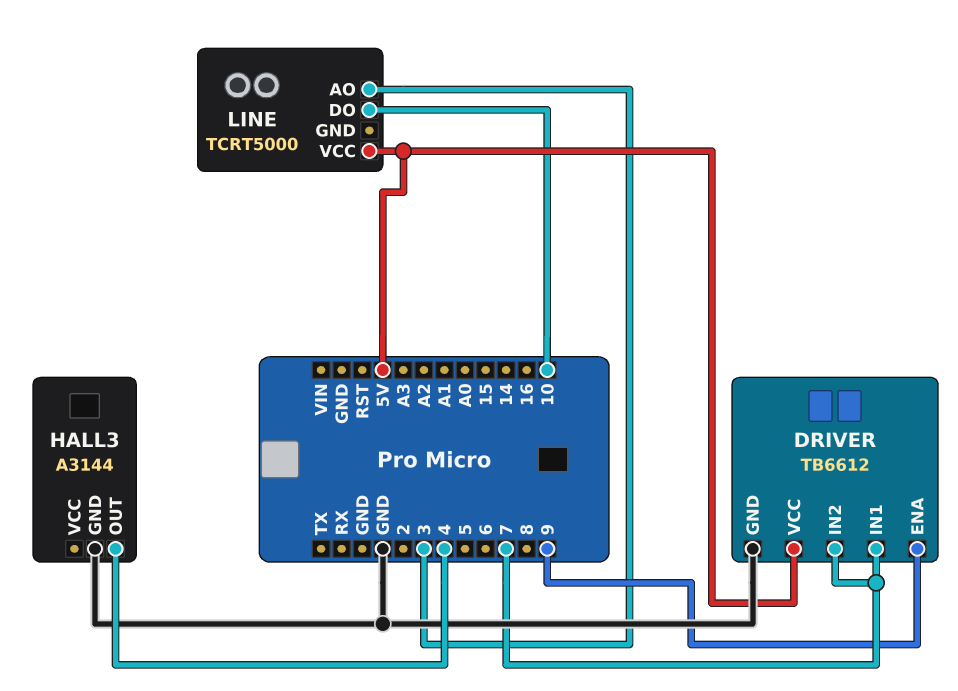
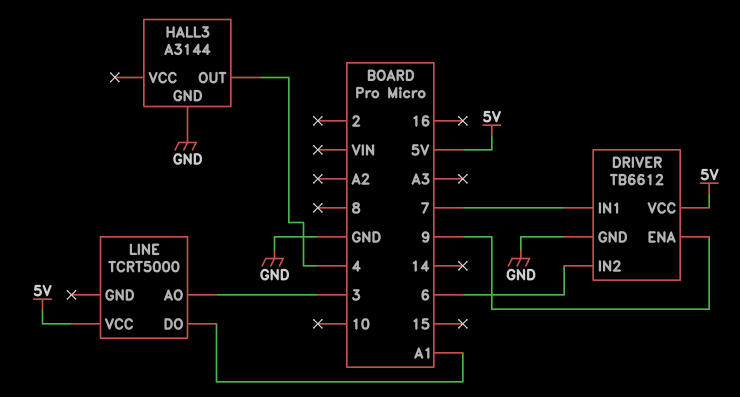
DRIVER pin IN2: 7 -> 6
LINE pin DO: 10 -> A1

